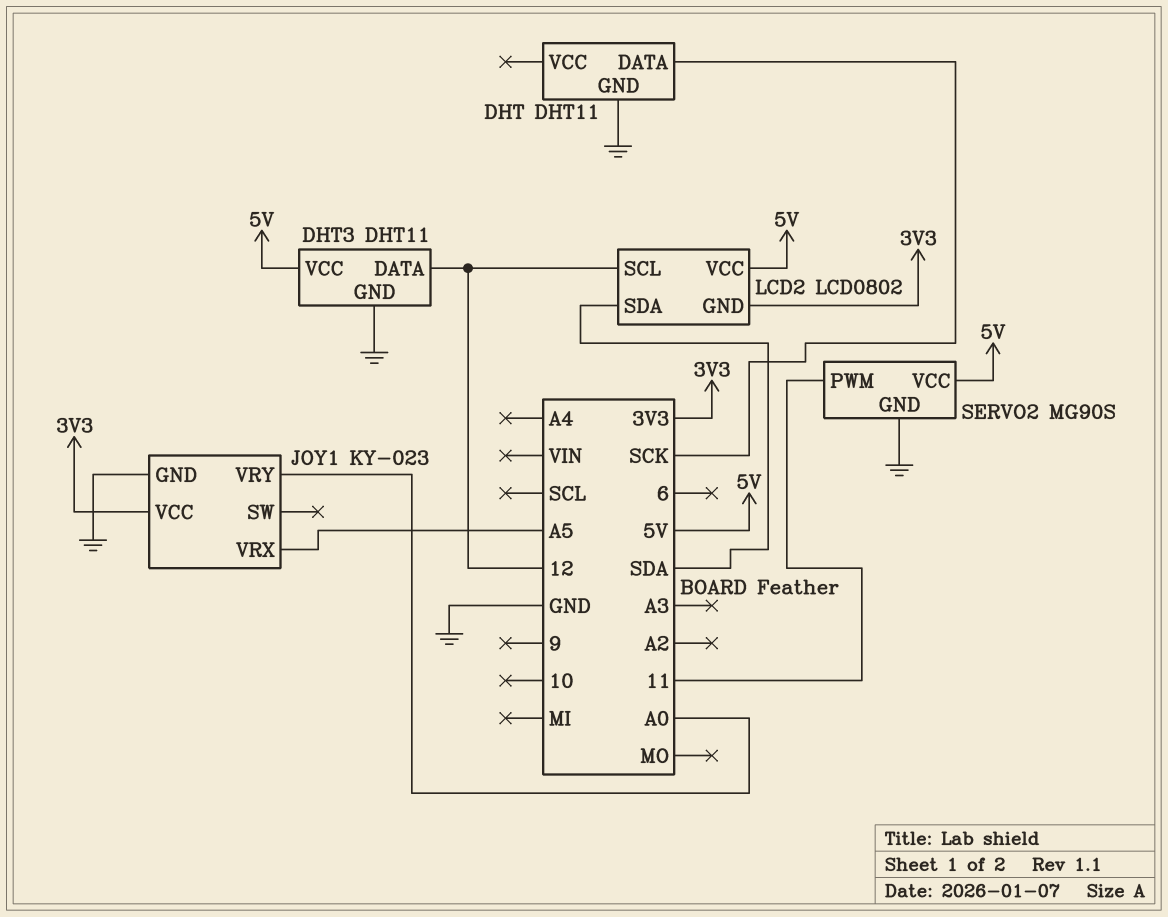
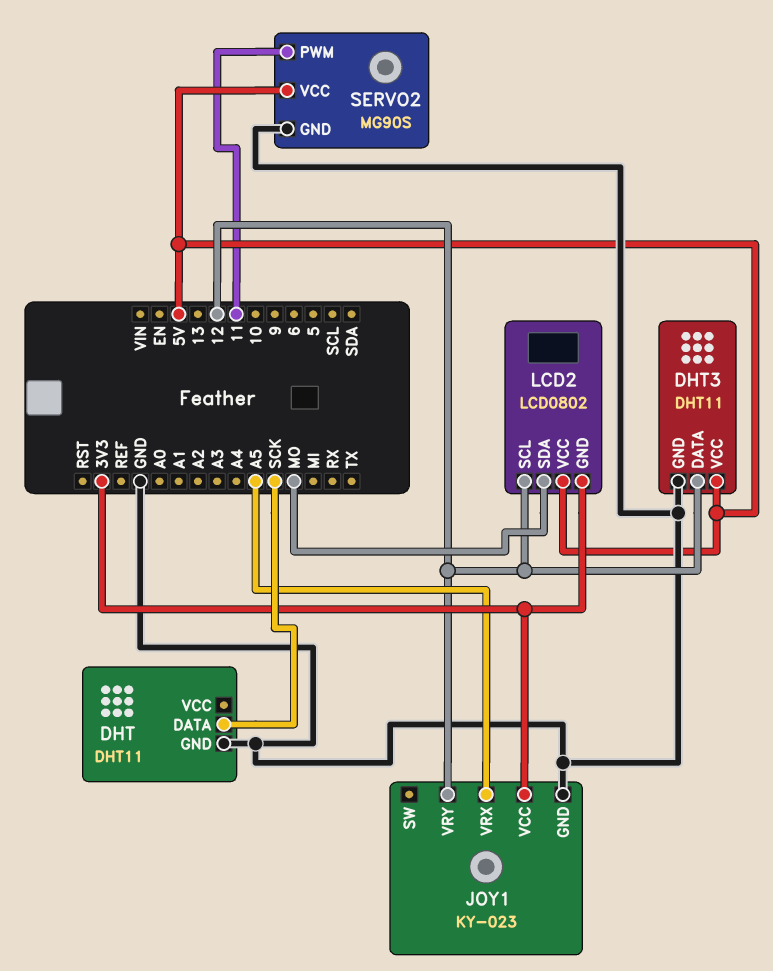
JOY1 pin VRY: A0 -> 12
LCD2 pin SDA: SDA -> MO

